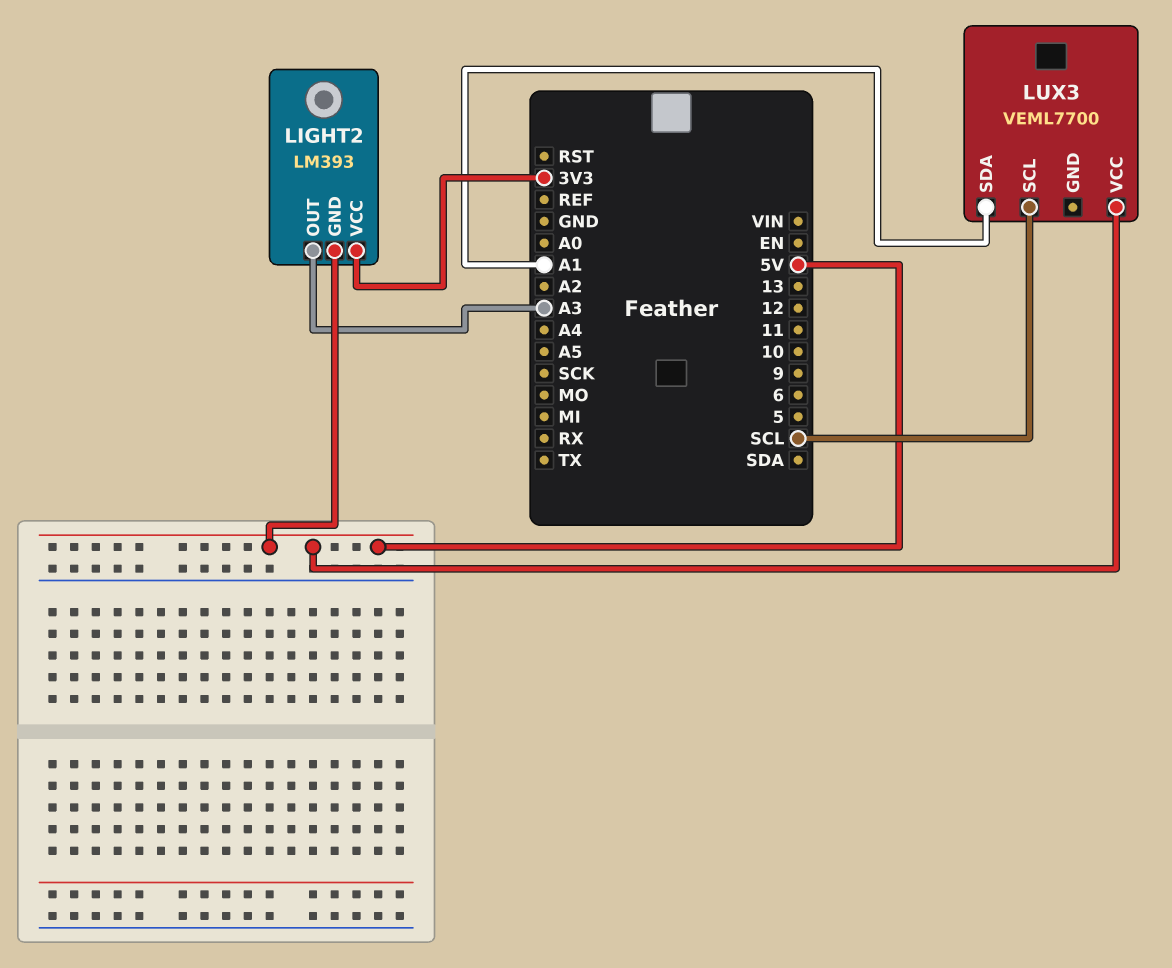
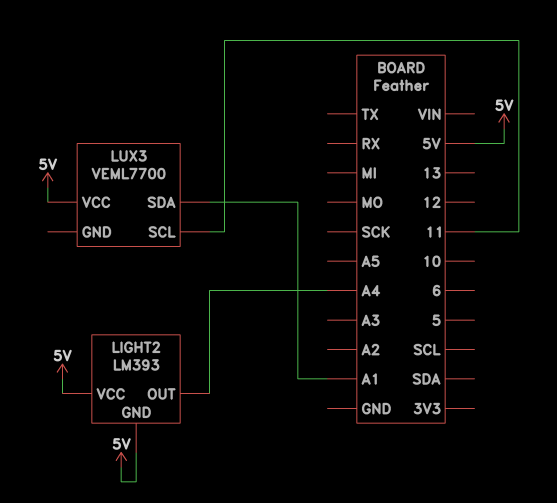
LIGHT2 pin OUT: A3 -> A4
LIGHT2 pin VCC: 3V3 -> 5V
LUX3 pin SCL: SCL -> 11

